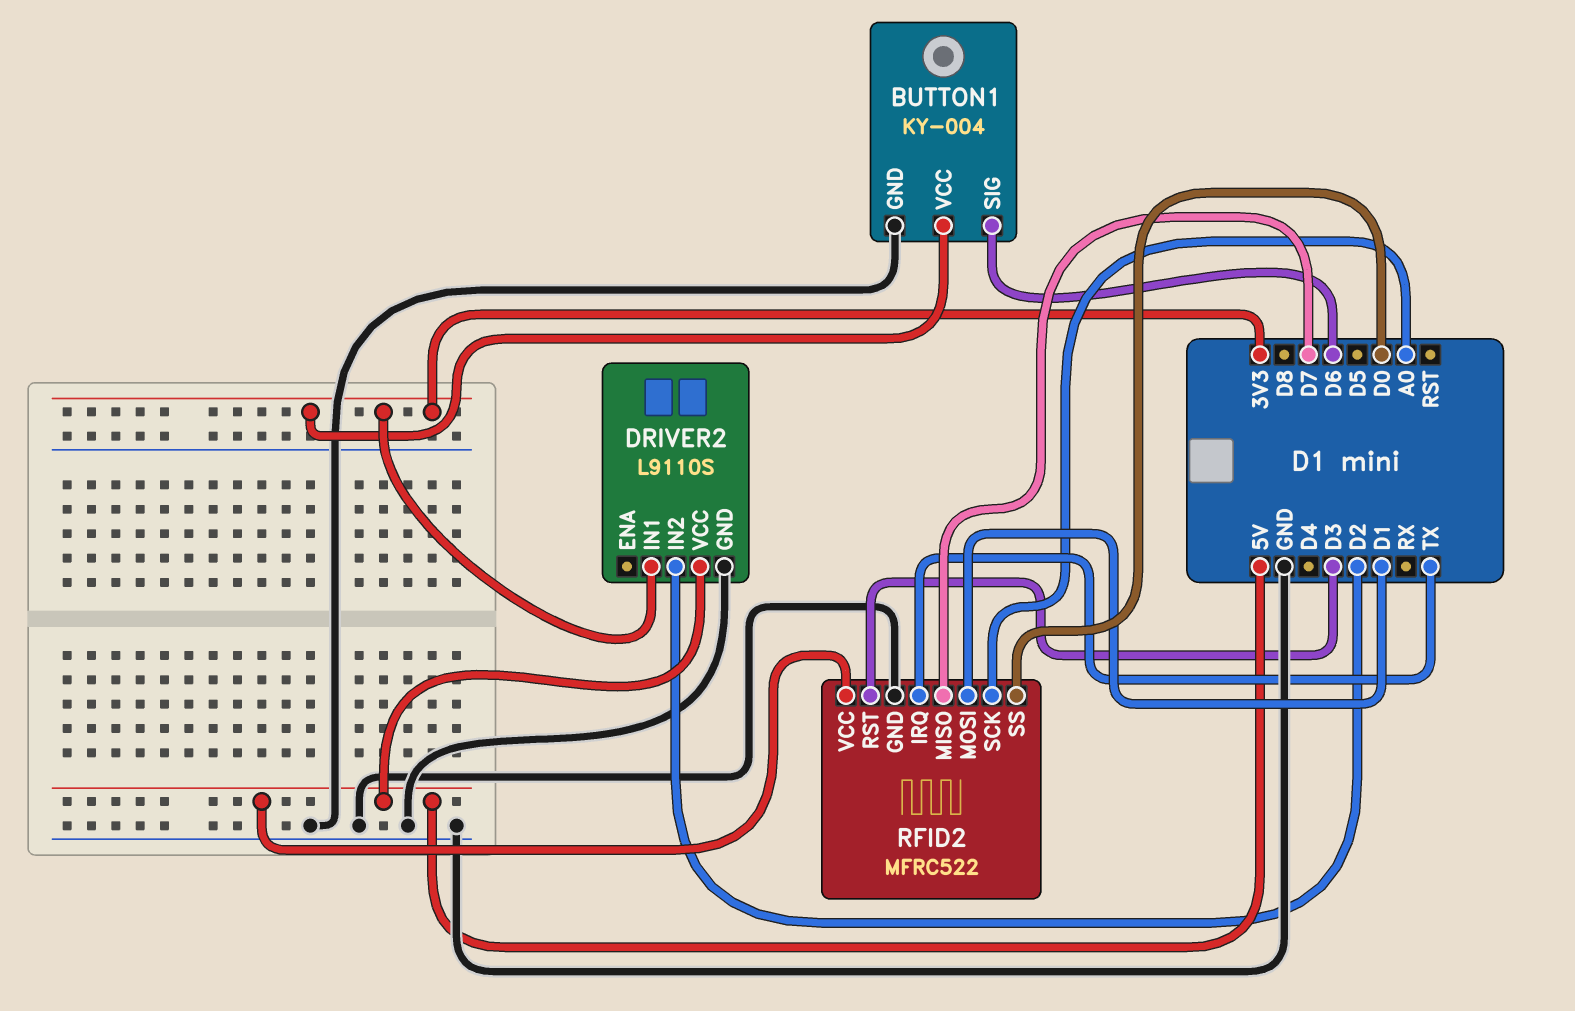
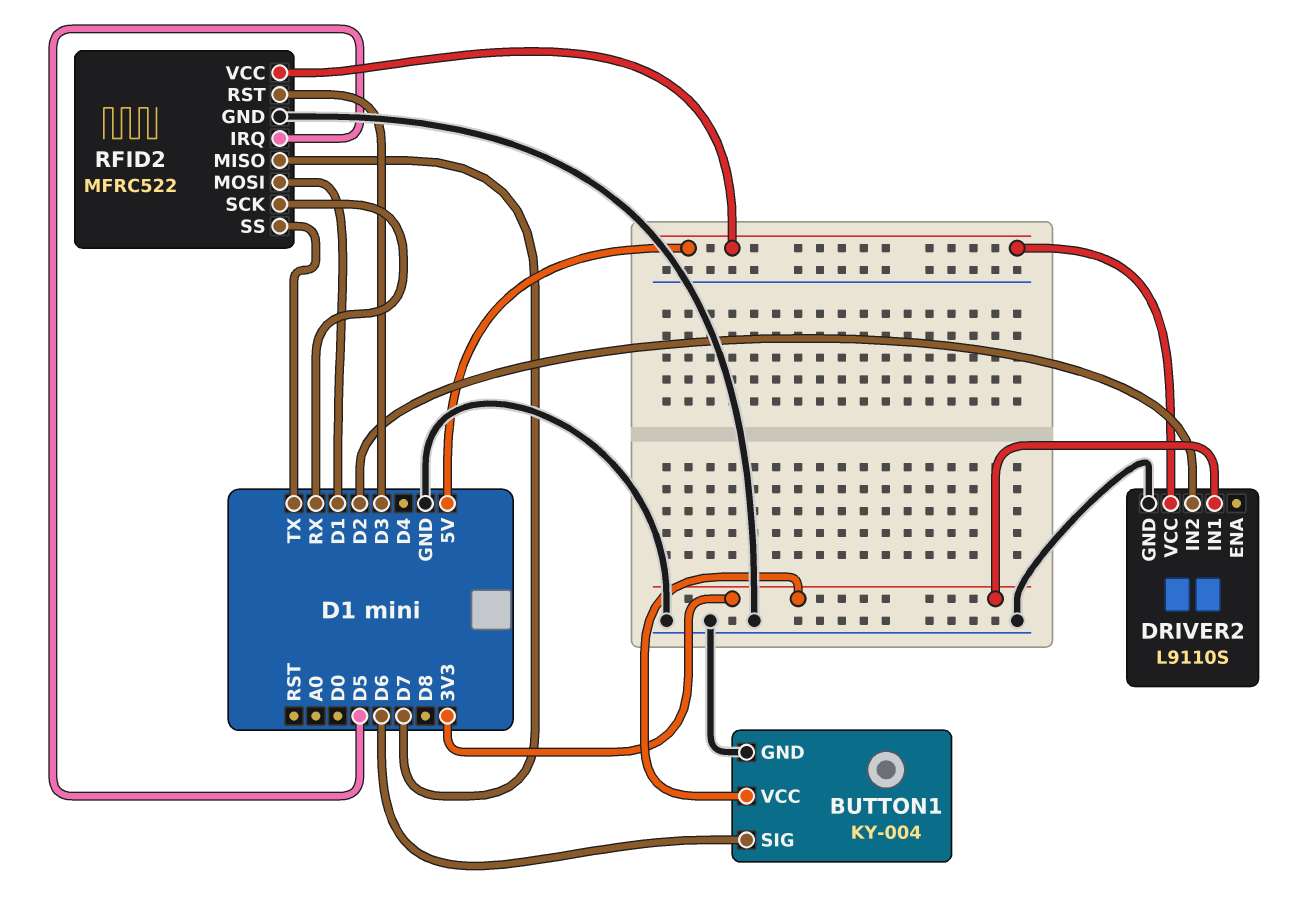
RFID2 pin IRQ: TX -> D5
RFID2 pin SCK: A0 -> RX
RFID2 pin SS: D0 -> TX

